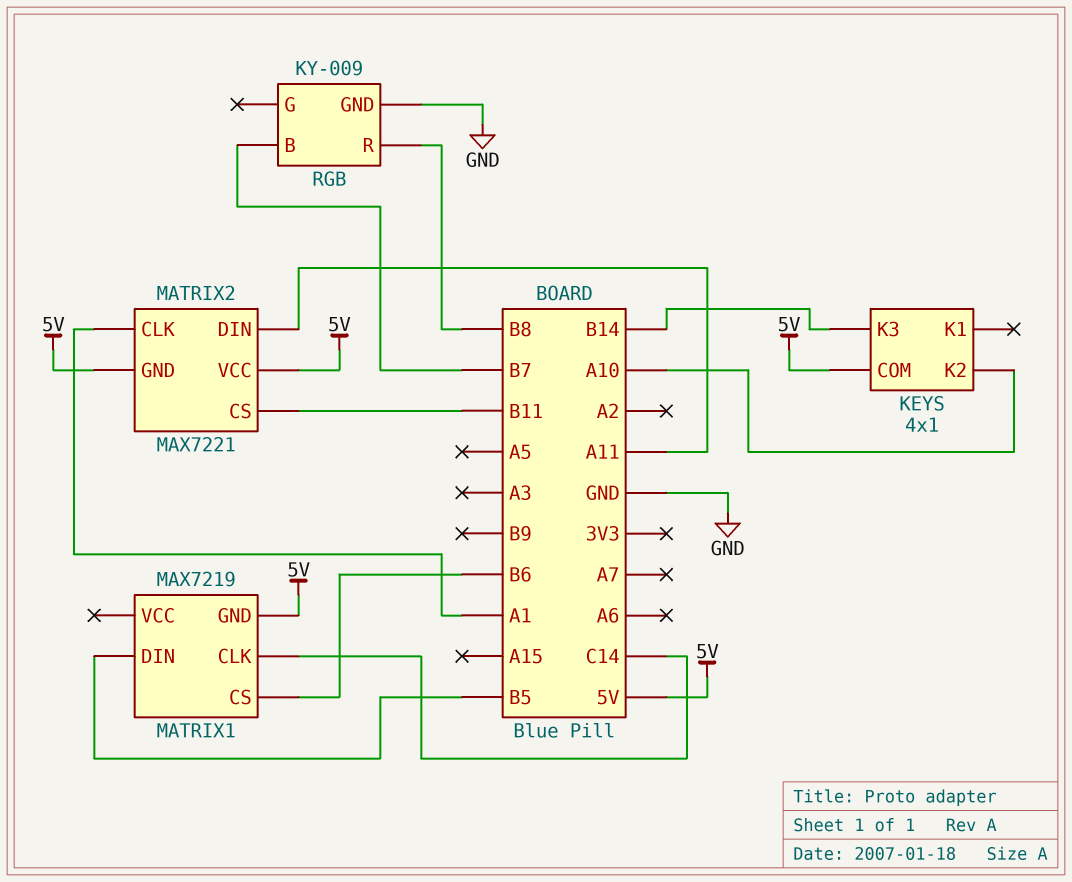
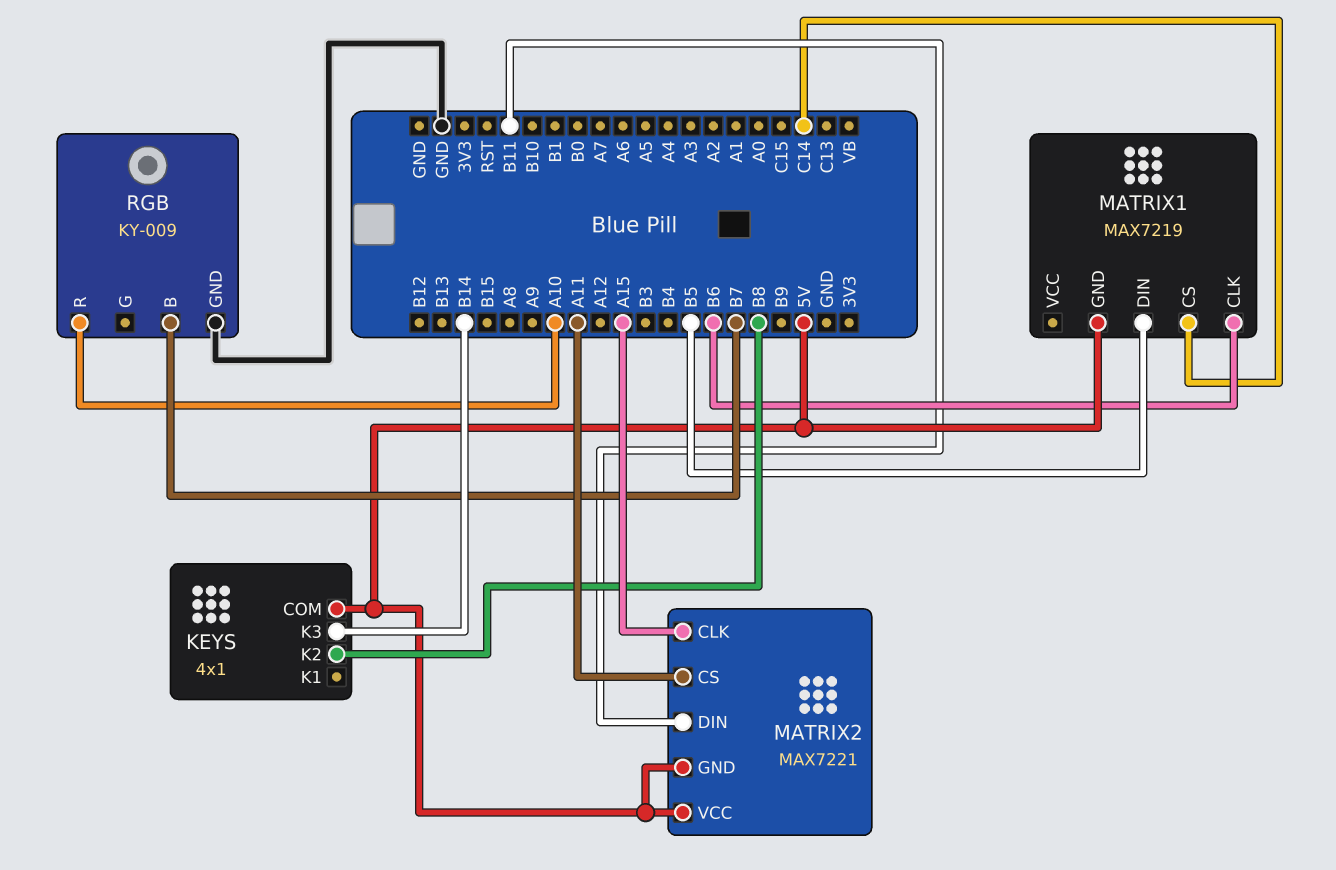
KEYS pin K2: A10 -> B8
MATRIX1 pin CLK: C14 -> B6
MATRIX1 pin CS: B6 -> C14
MATRIX2 pin CLK: A1 -> A15
MATRIX2 pin CS: B11 -> A11
MATRIX2 pin DIN: A11 -> B11
RGB pin R: B8 -> A10

